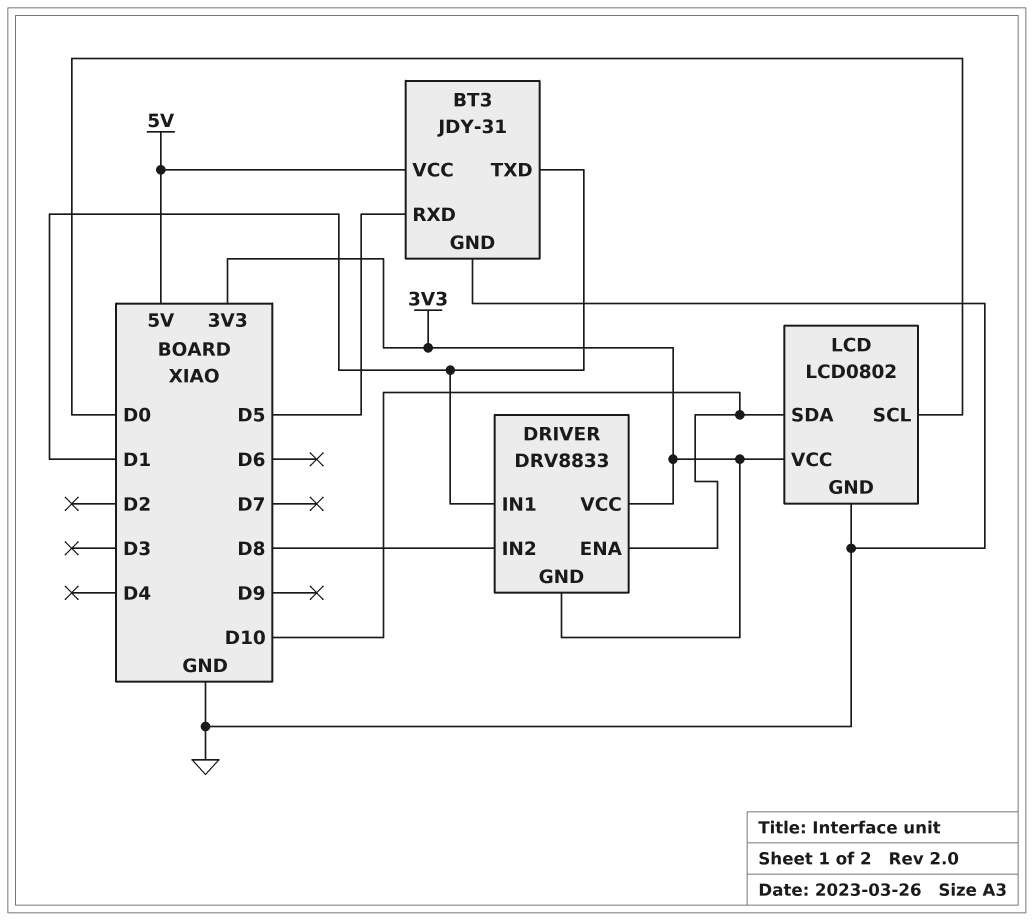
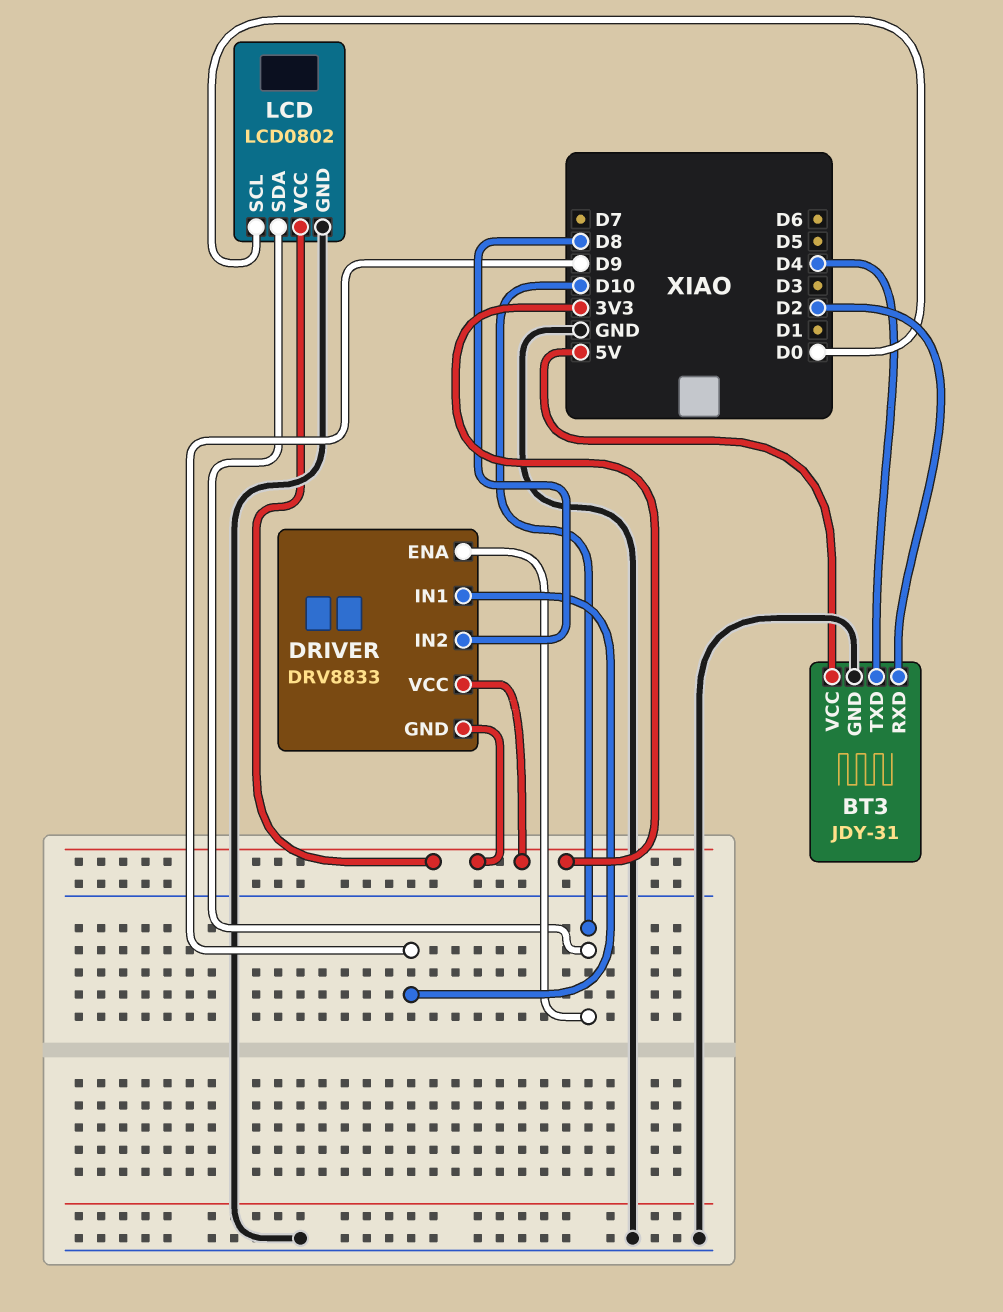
BT3 pin RXD: D5 -> D2
BT3 pin TXD: D1 -> D4
DRIVER pin IN1: D1 -> D9

